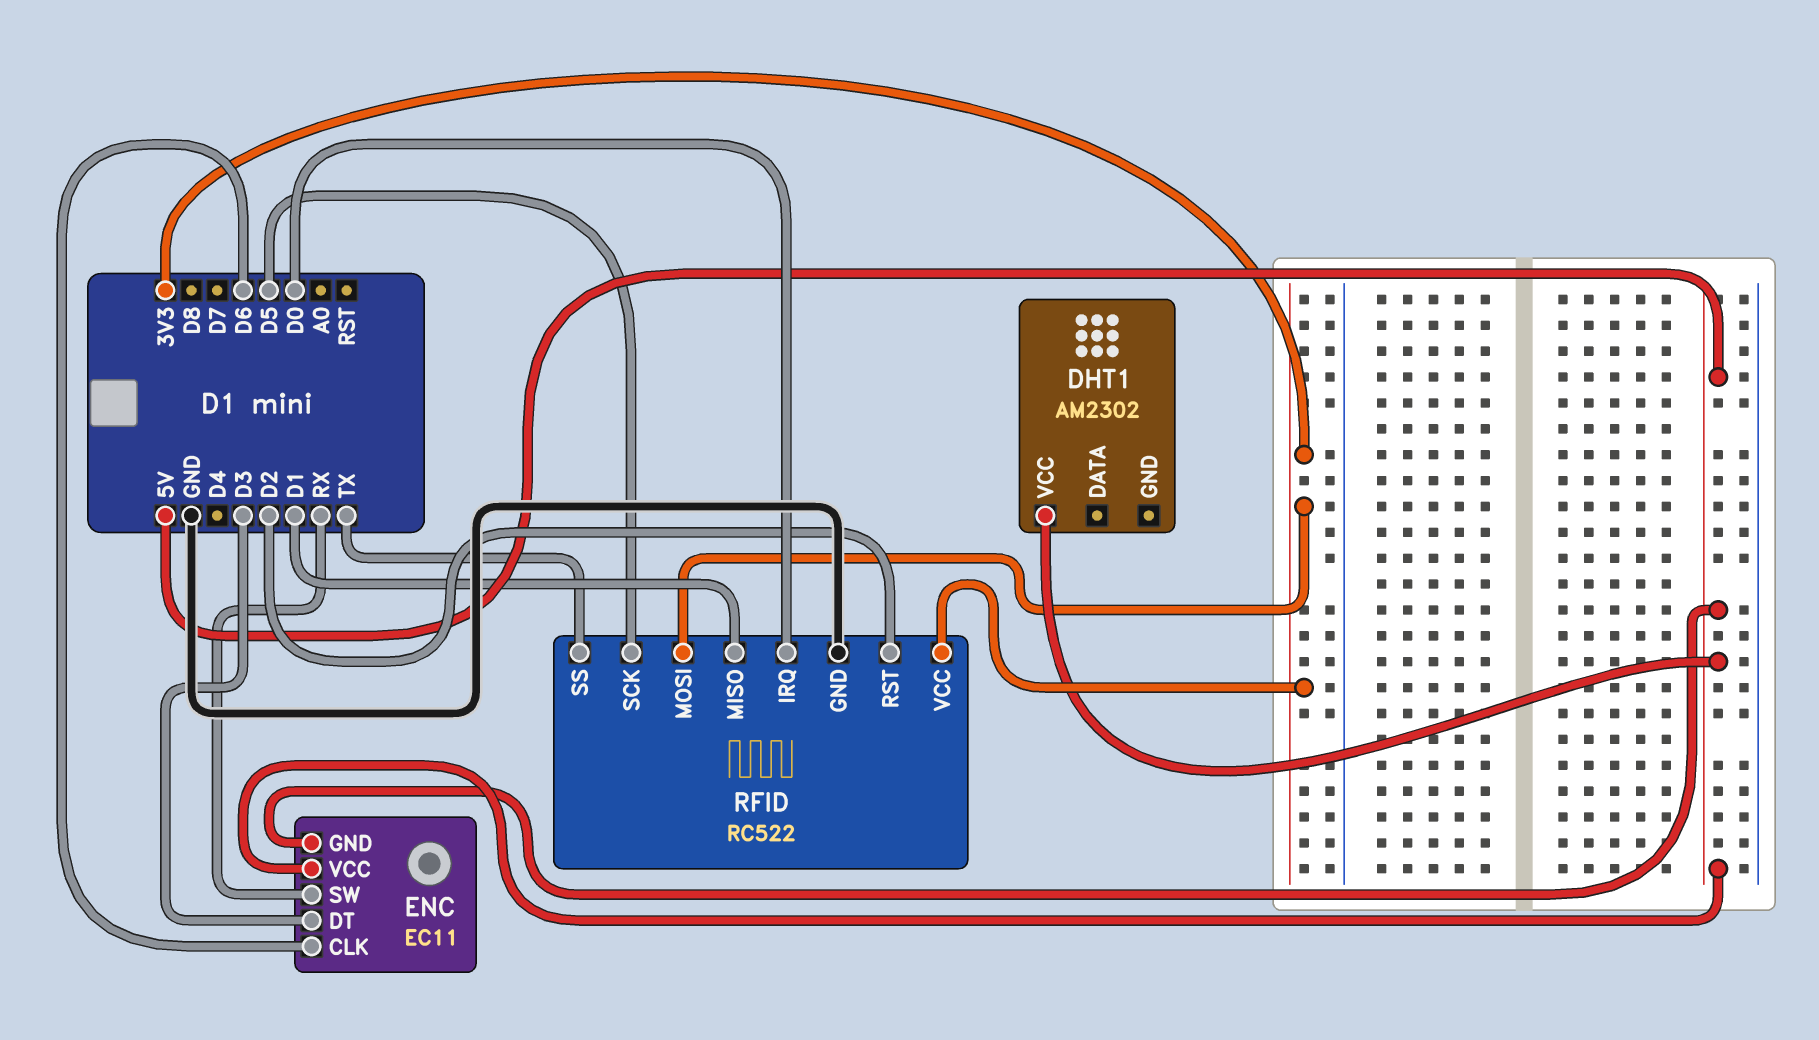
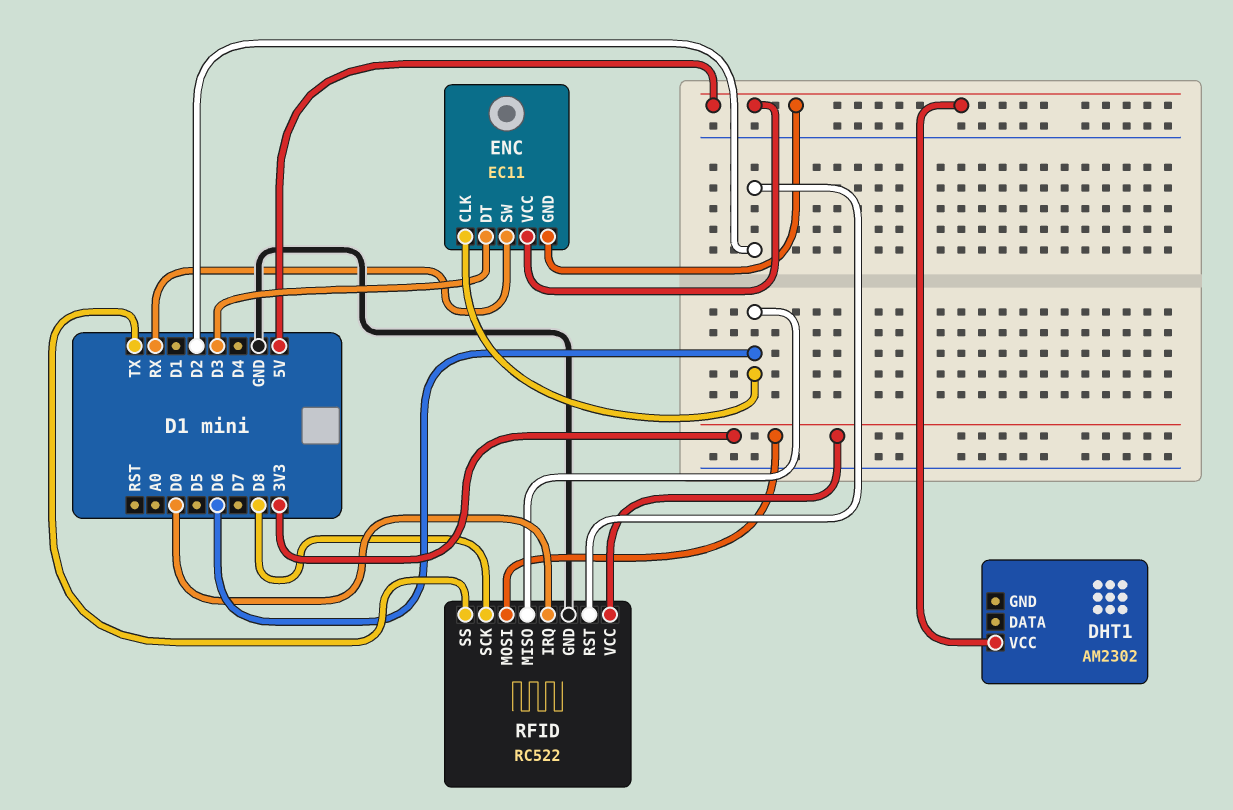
RFID pin MISO: D1 -> D6
RFID pin SCK: D5 -> D8

